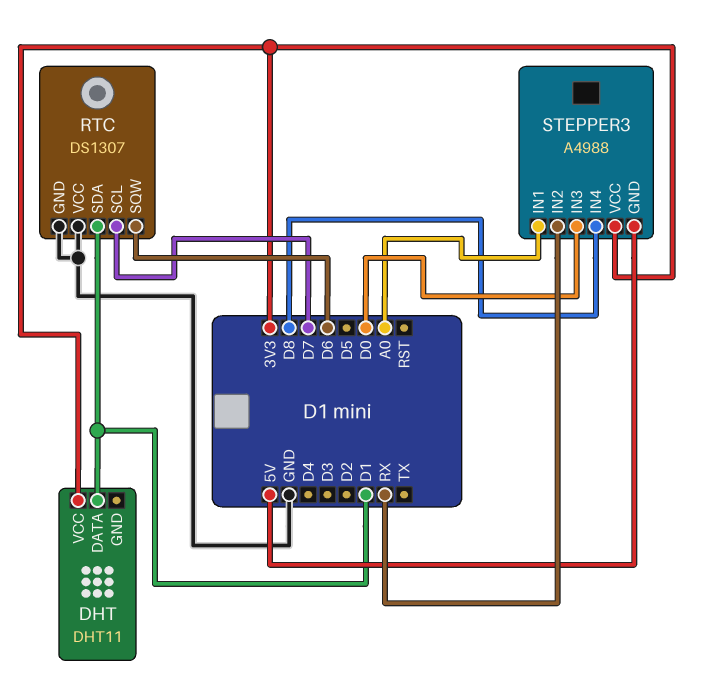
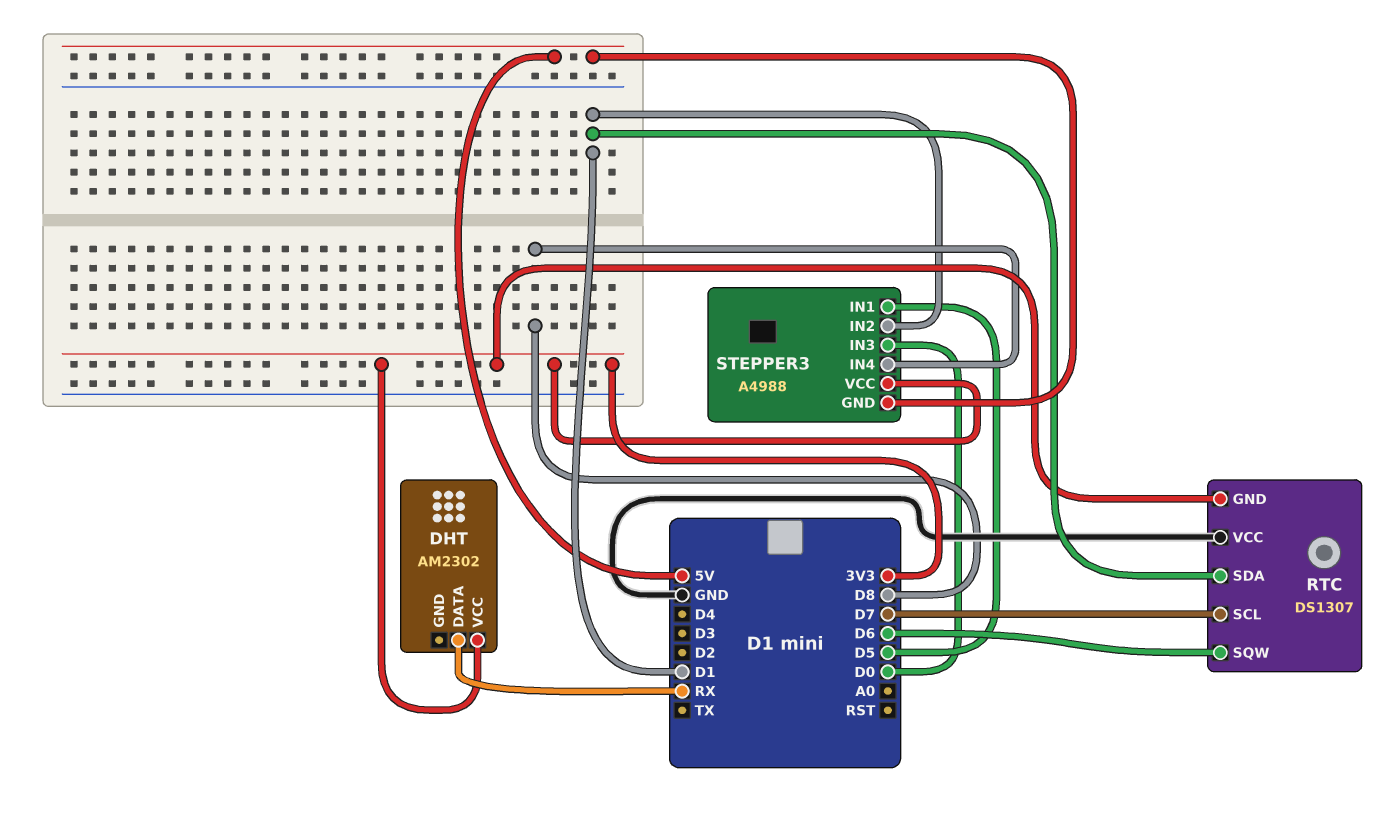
DHT: DHT11 -> AM2302
DHT pin DATA: D1 -> RX
RTC pin GND: GND -> 3V3
STEPPER3 pin IN1: A0 -> D5
STEPPER3 pin IN2: RX -> D1

